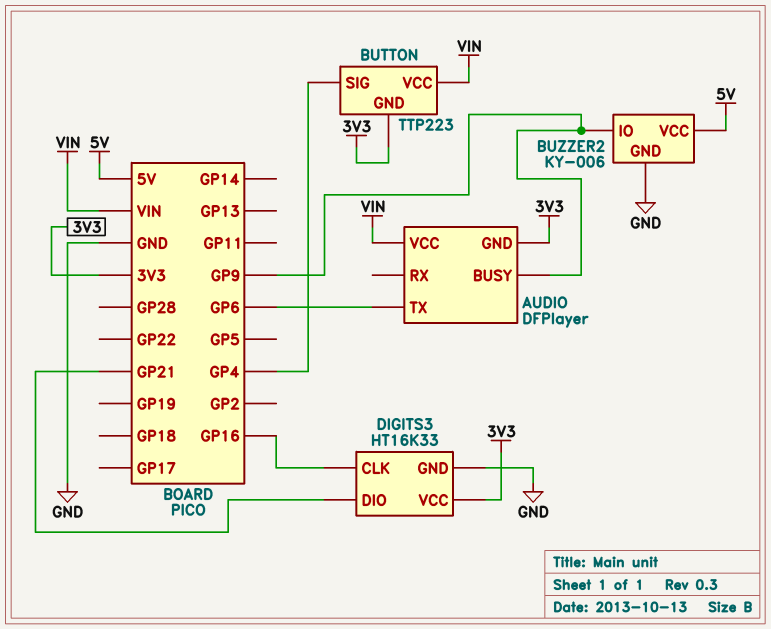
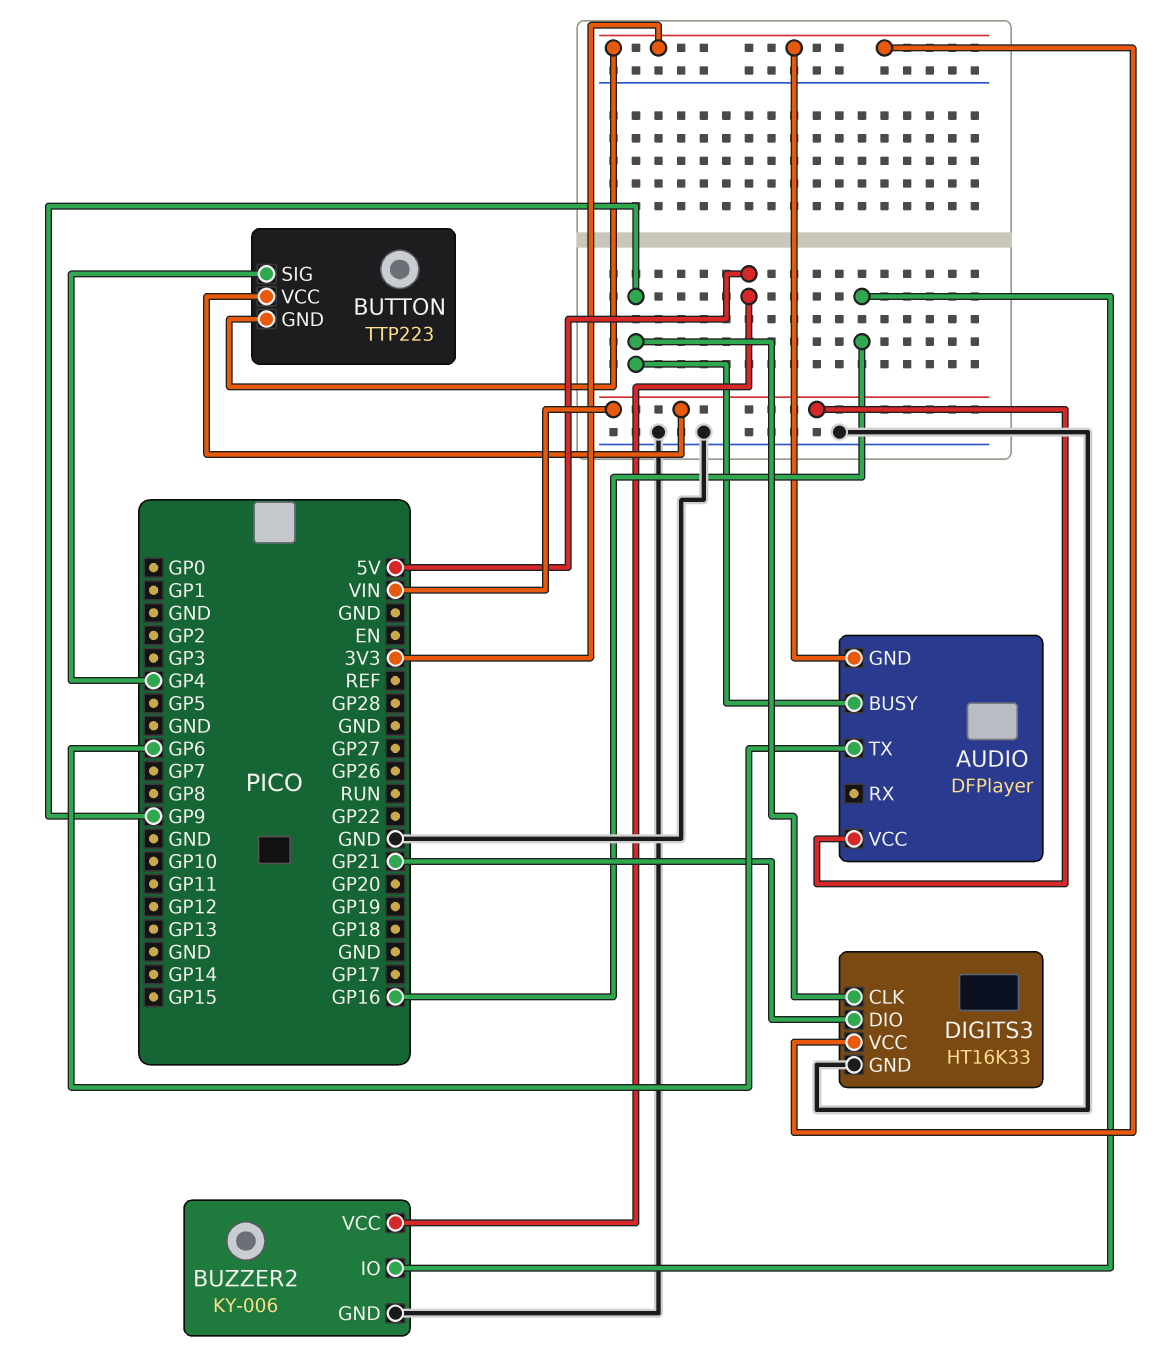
BUZZER2 pin IO: GP9 -> GP16
DIGITS3 pin CLK: GP16 -> GP9

